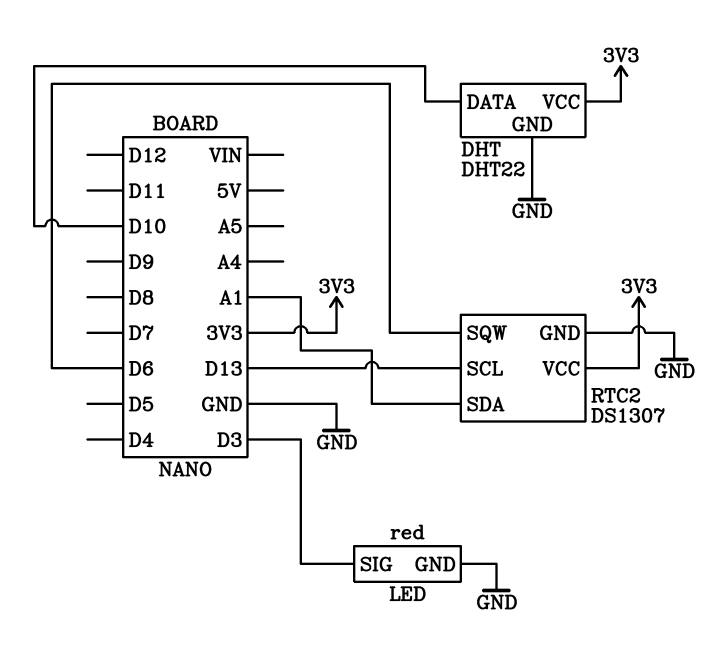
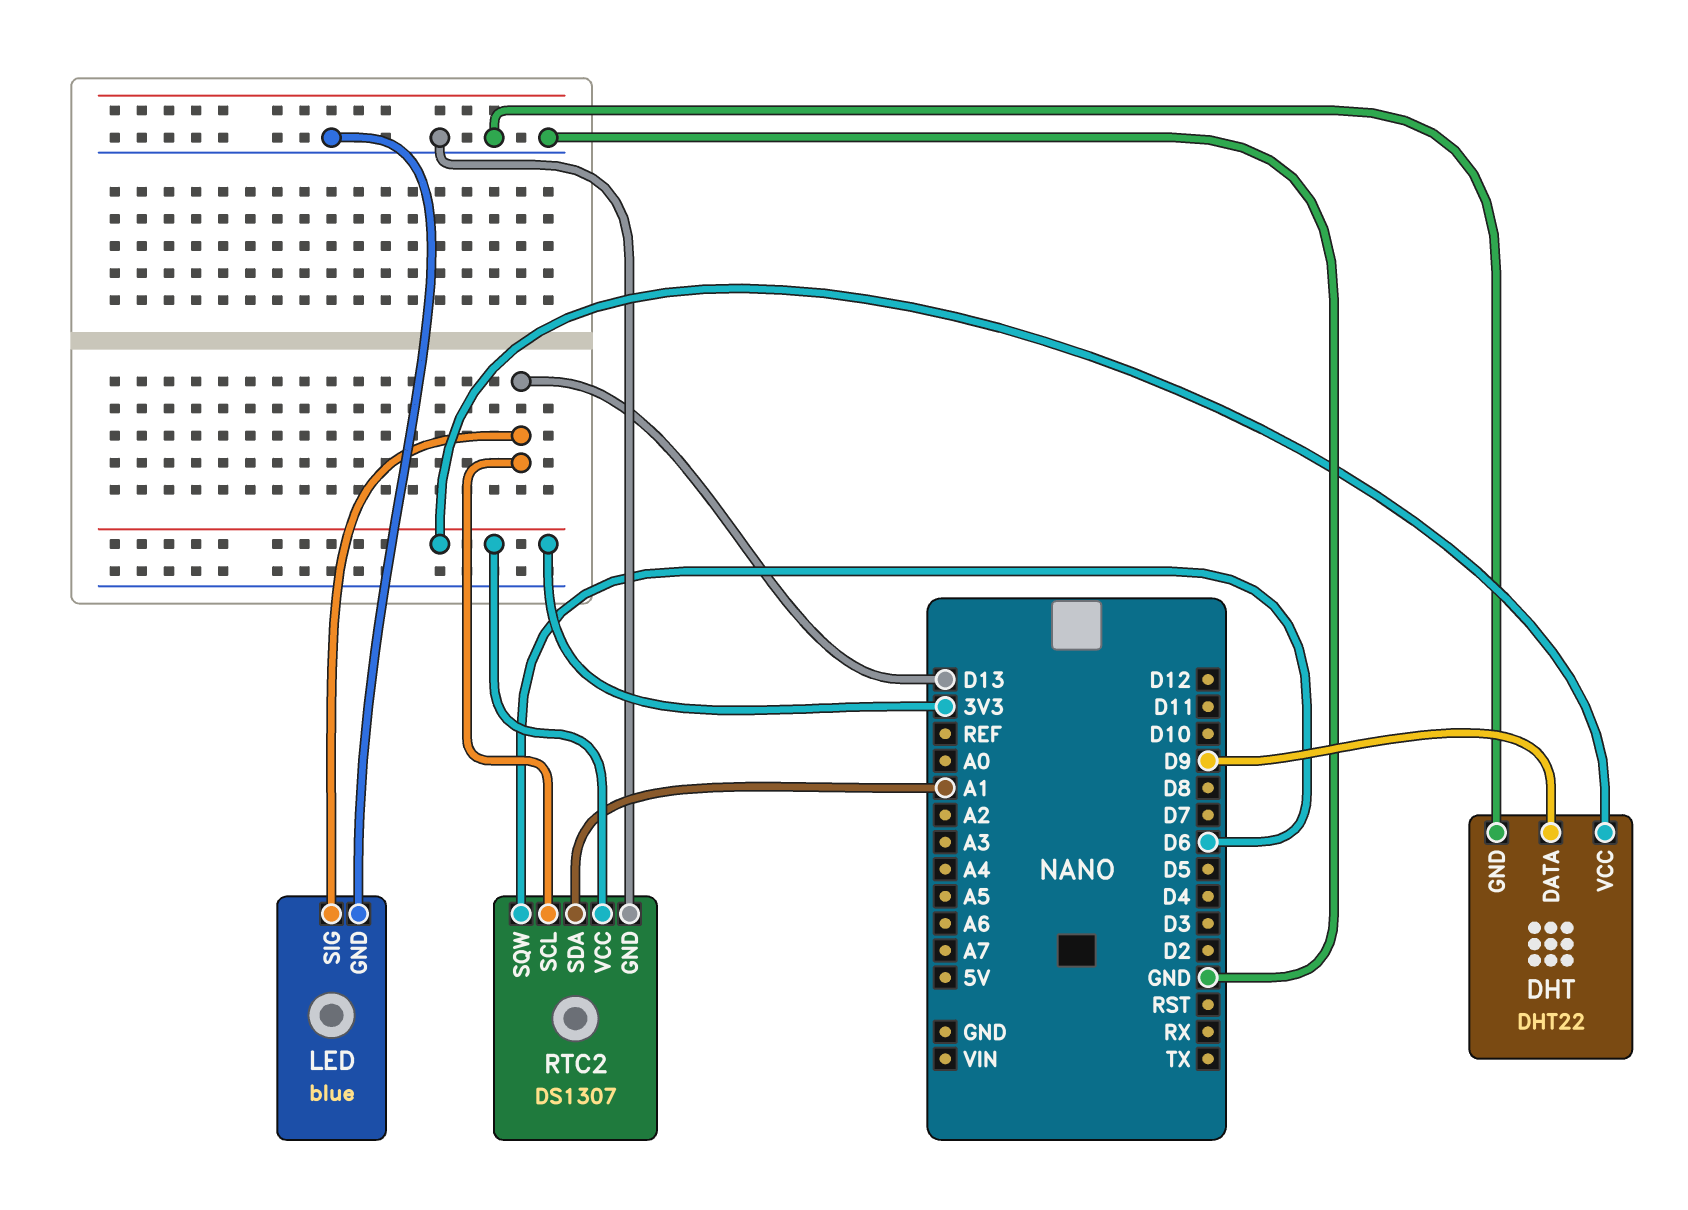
DHT pin DATA: D10 -> D9
LED: red -> blue
LED pin SIG: D3 -> D13

